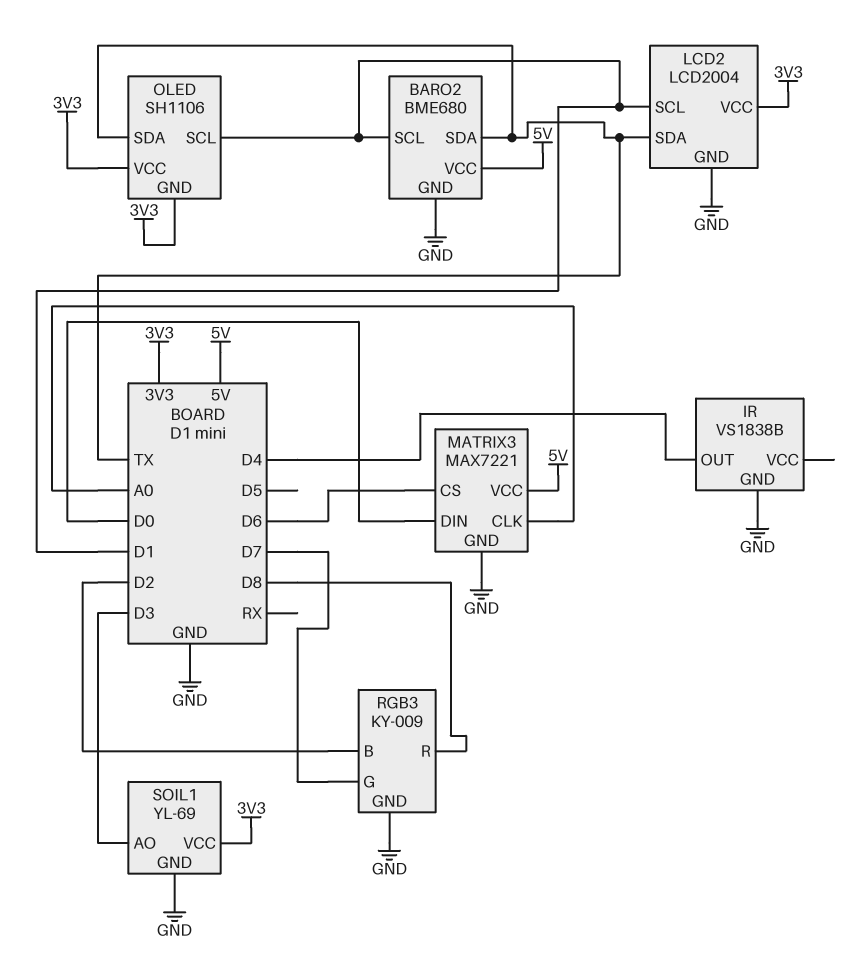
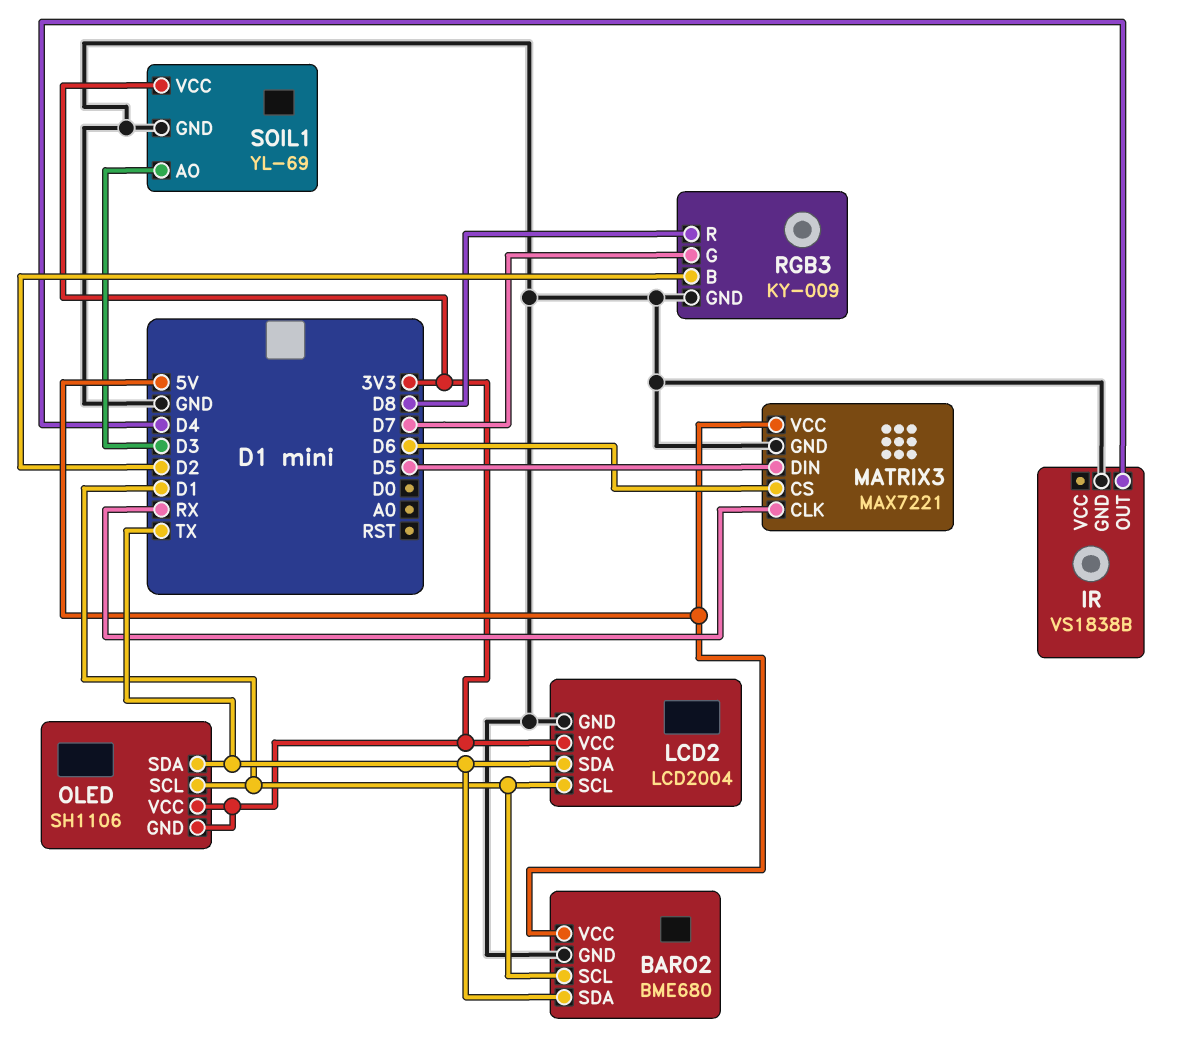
MATRIX3 pin CLK: A0 -> RX
MATRIX3 pin DIN: D0 -> D5

